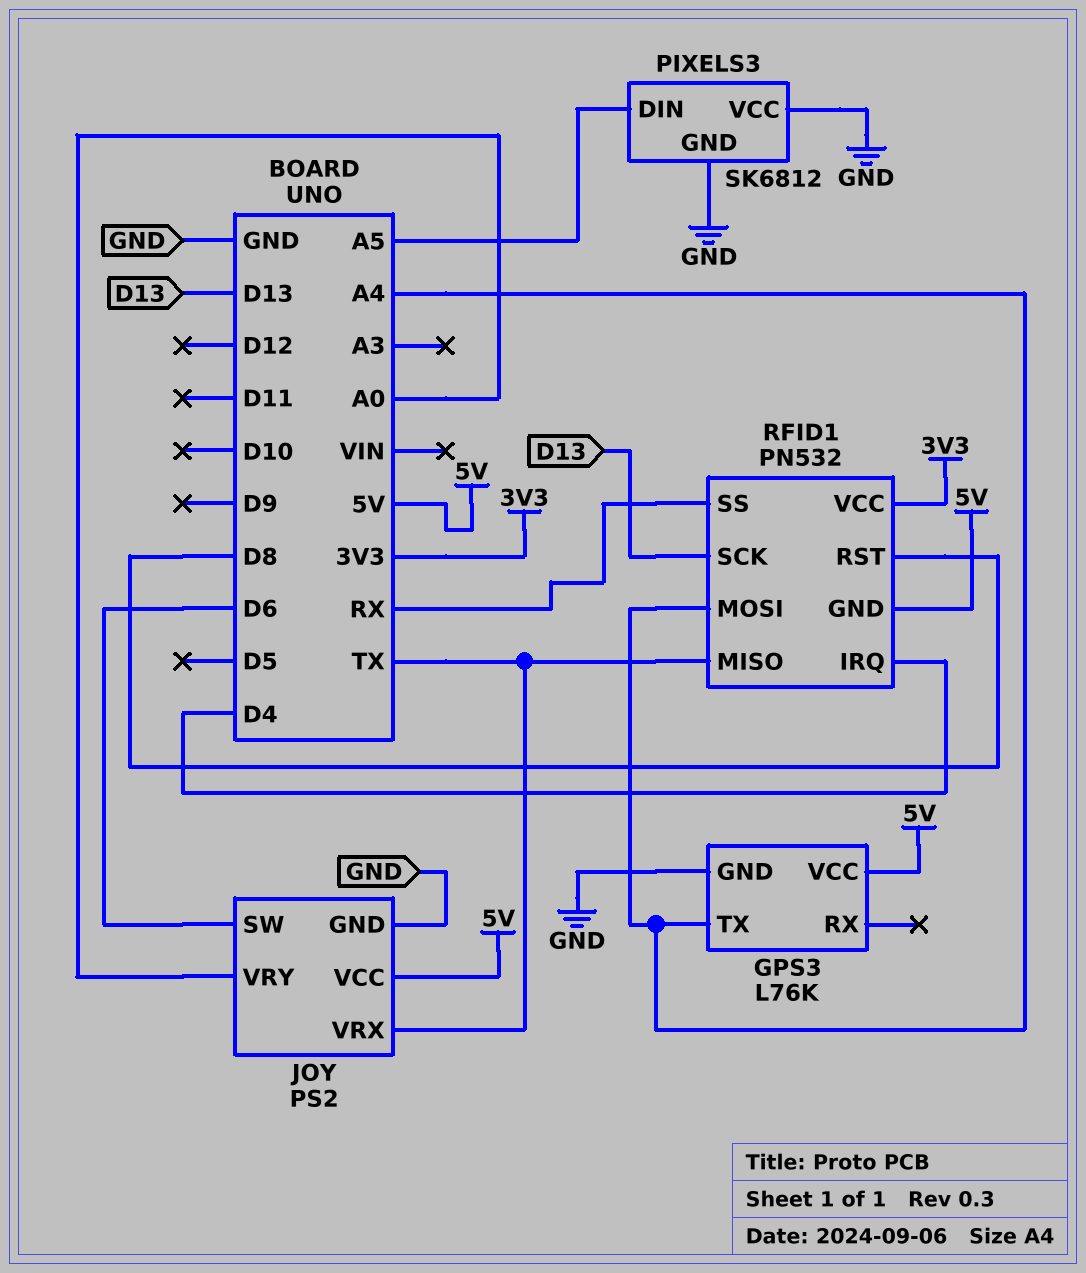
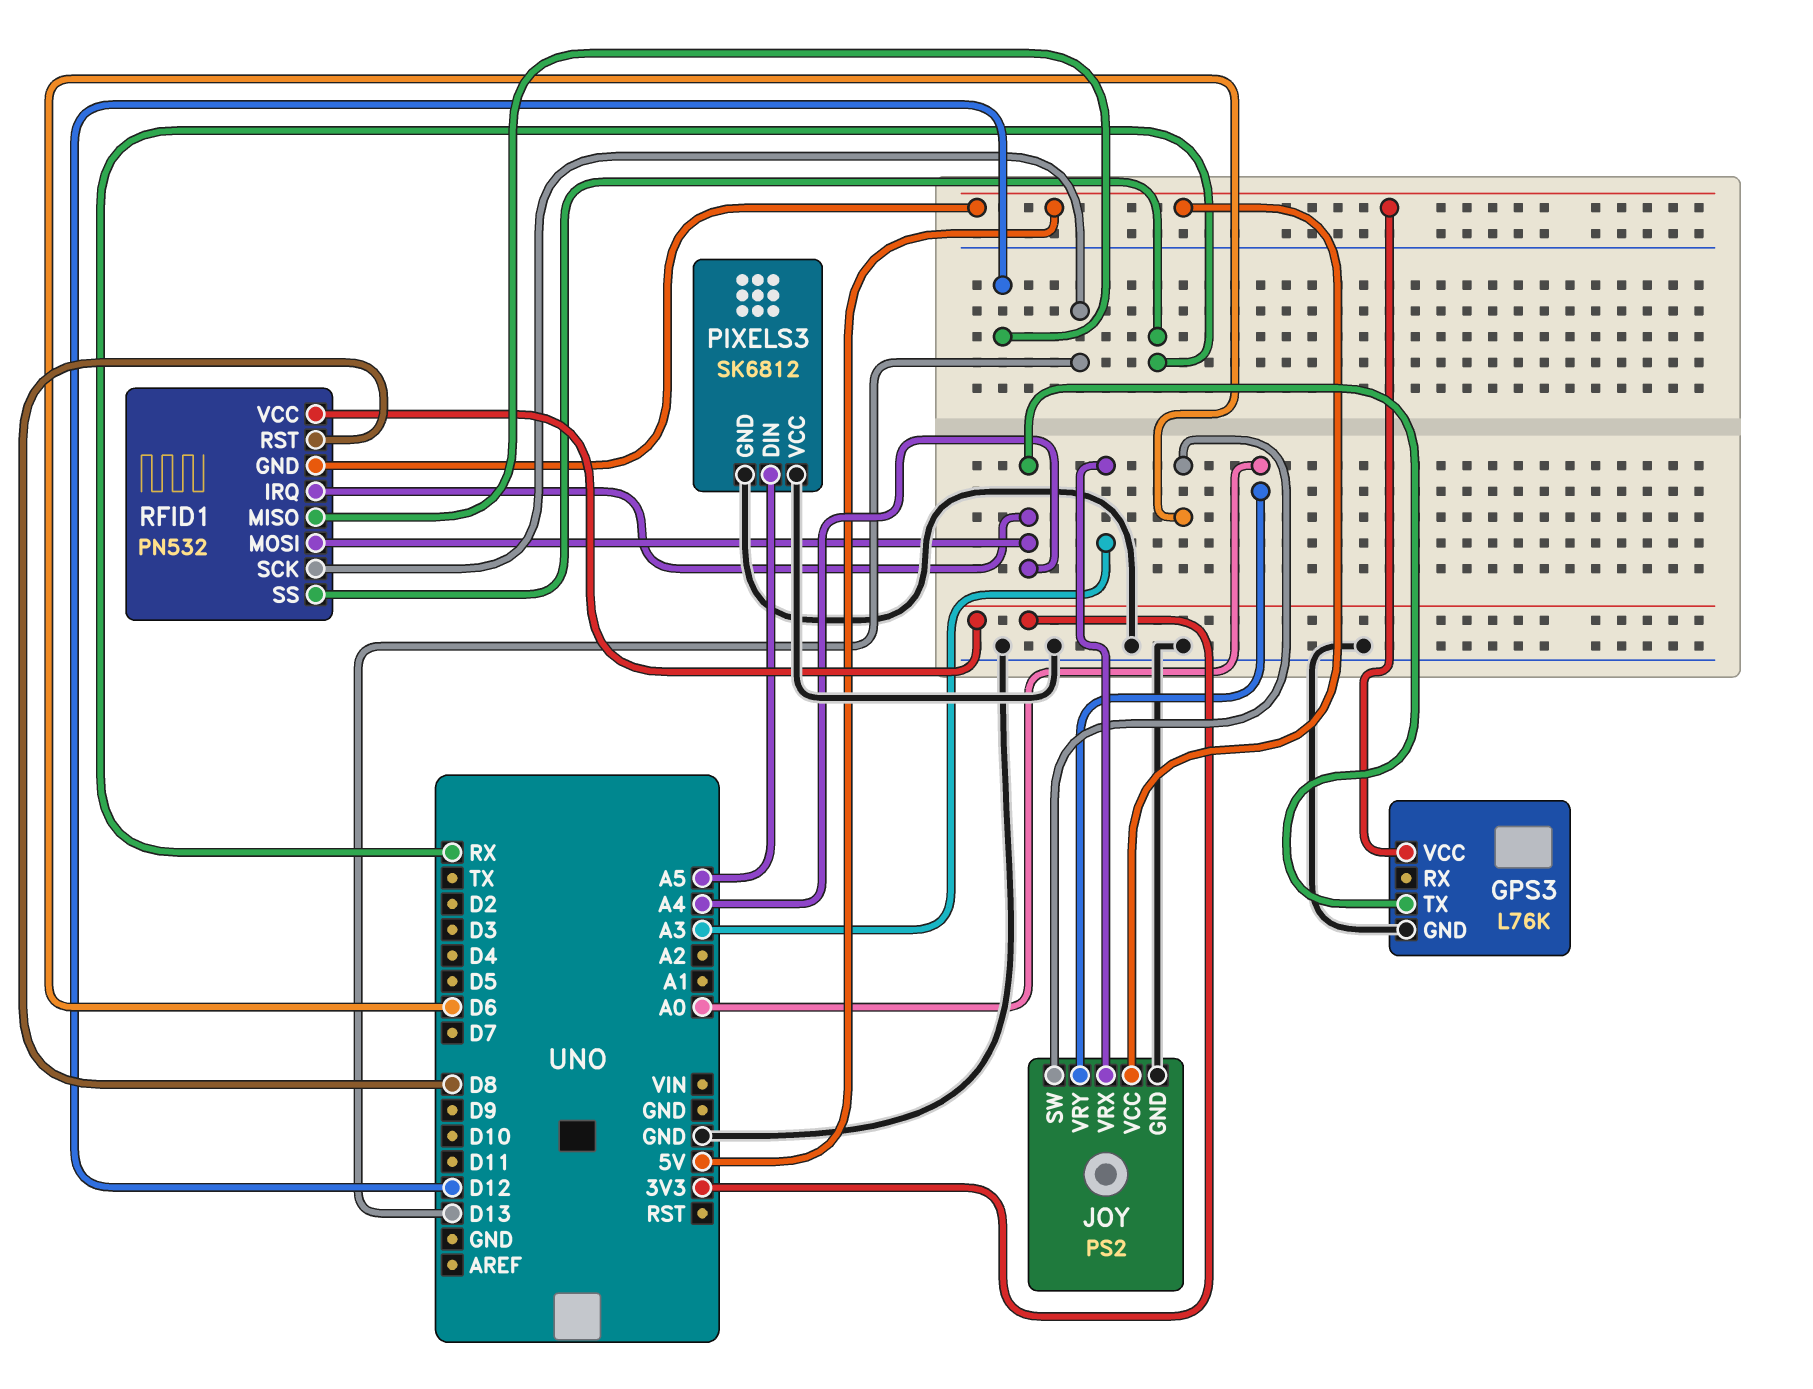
JOY pin VRX: TX -> A3
RFID1 pin IRQ: D4 -> A4
RFID1 pin MISO: TX -> D12

